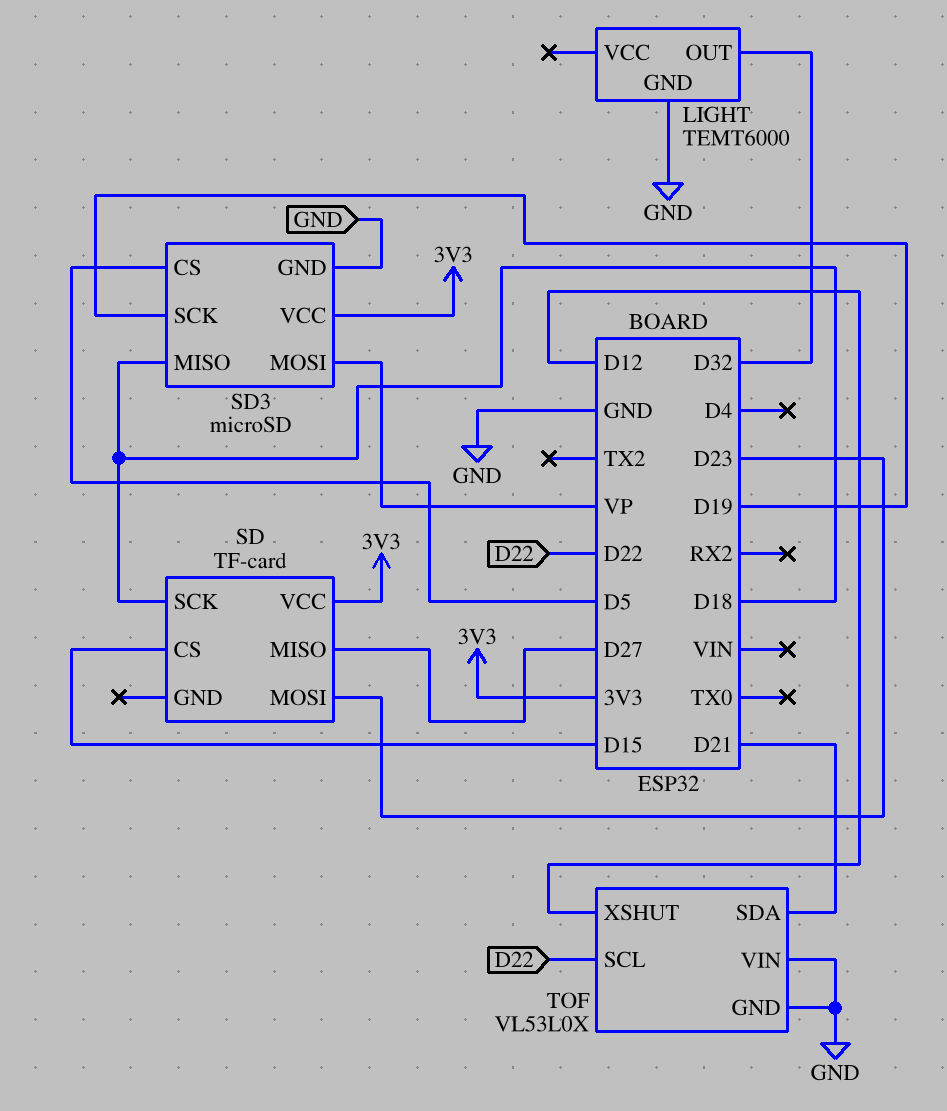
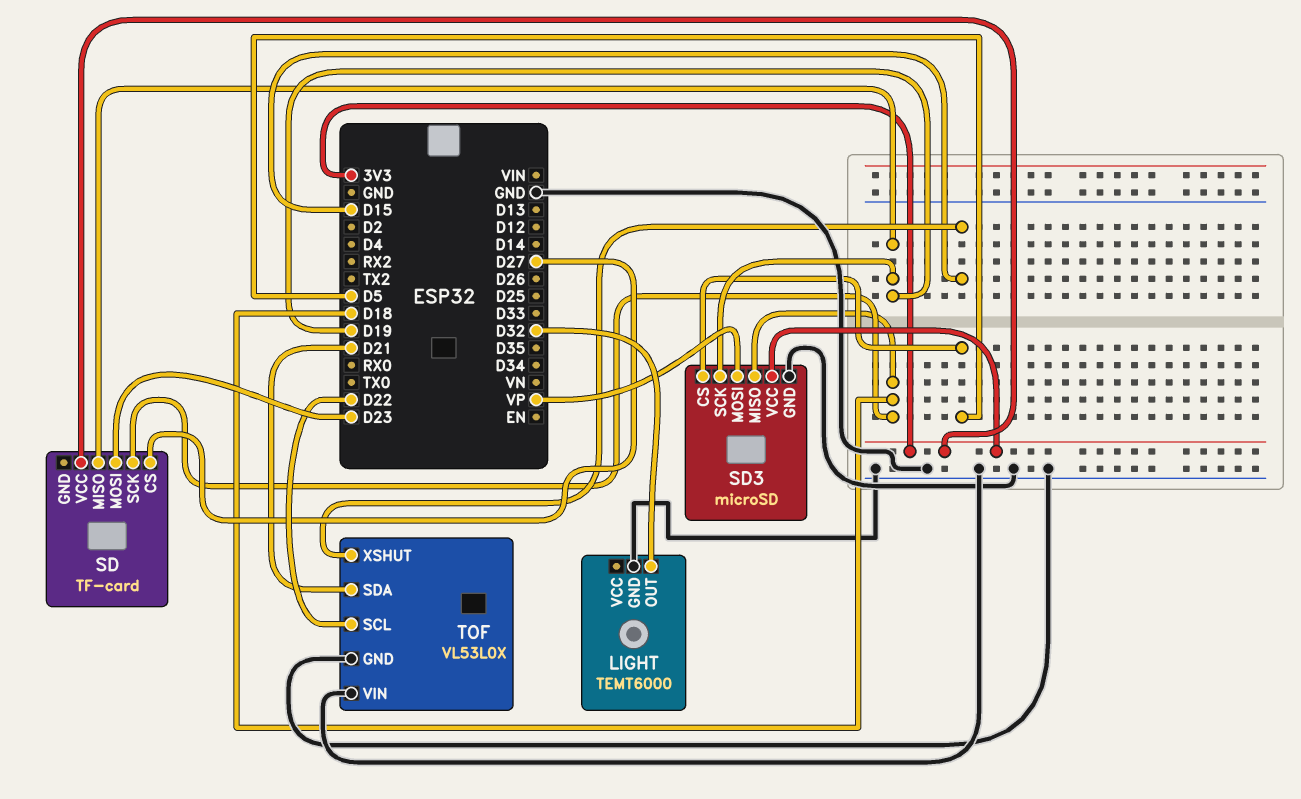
SD pin CS: D15 -> D27
SD pin MISO: D27 -> D19
TOF pin XSHUT: D12 -> D15

